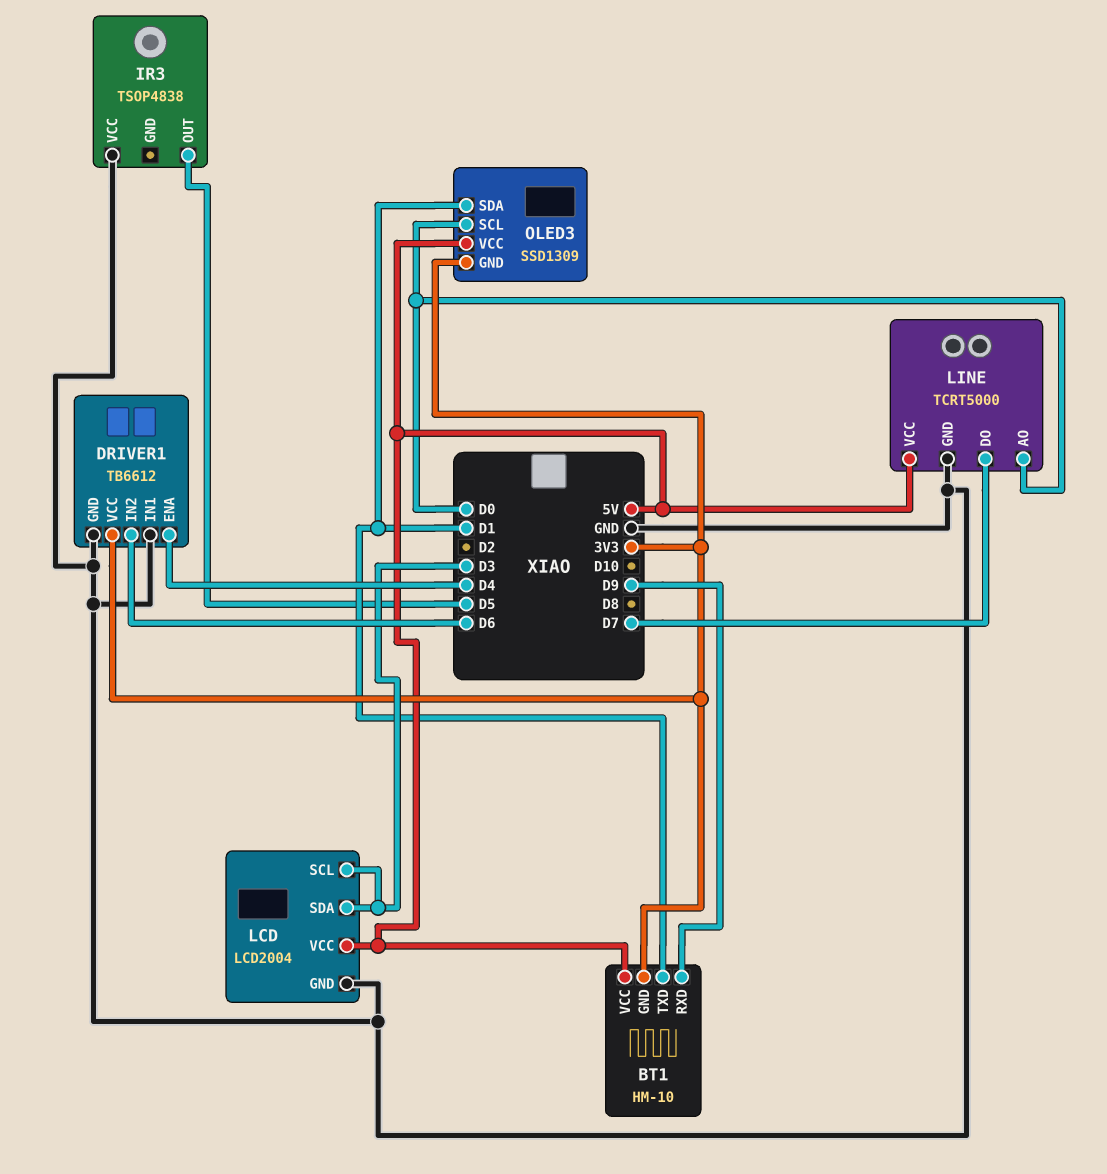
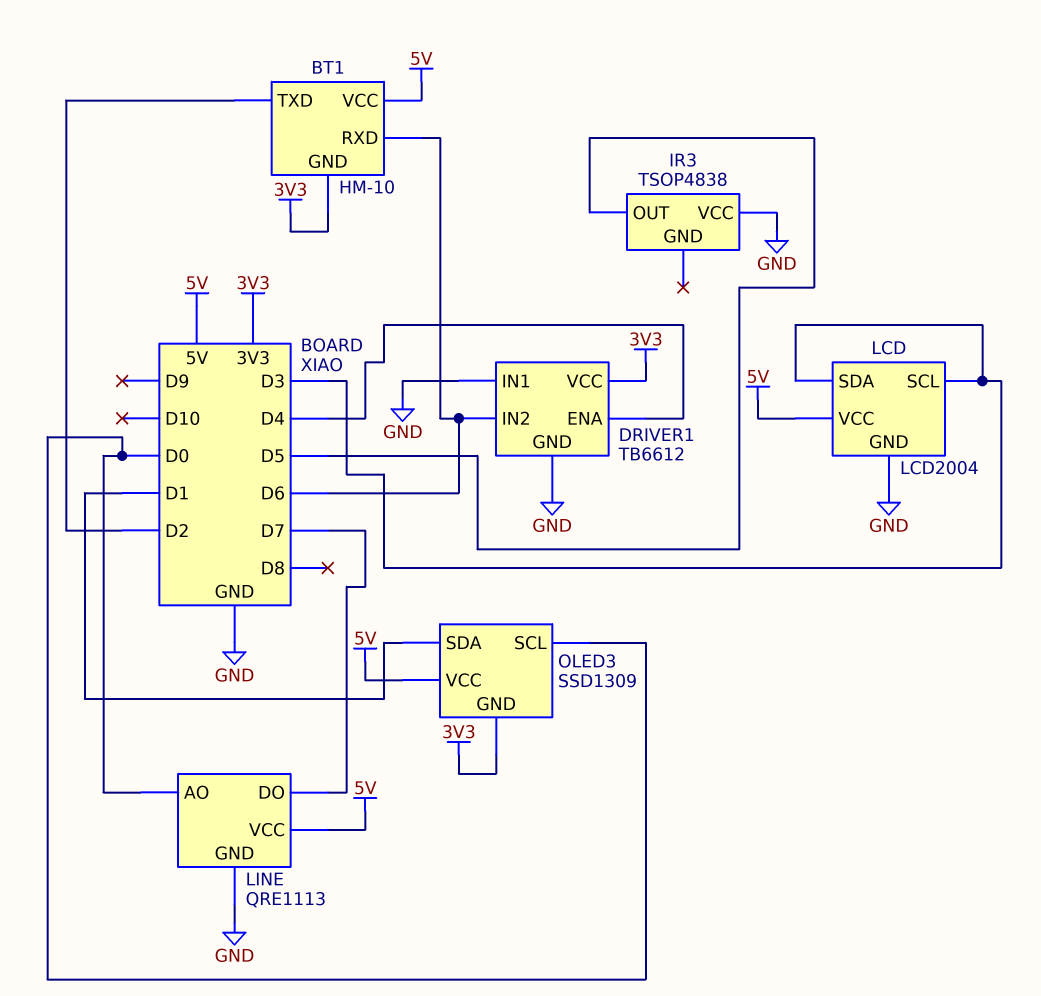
BT1 pin RXD: D9 -> D6
BT1 pin TXD: D1 -> D2
LINE: TCRT5000 -> QRE1113

